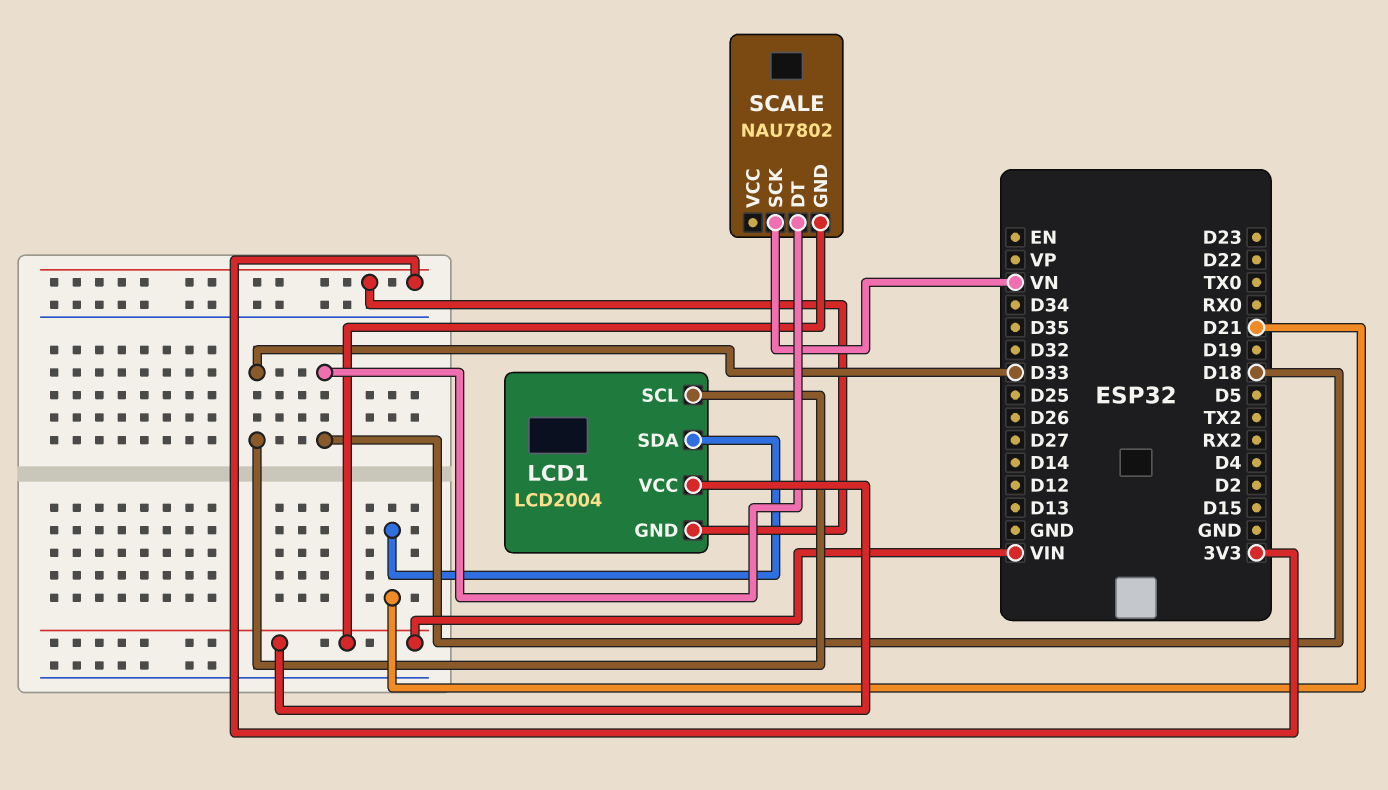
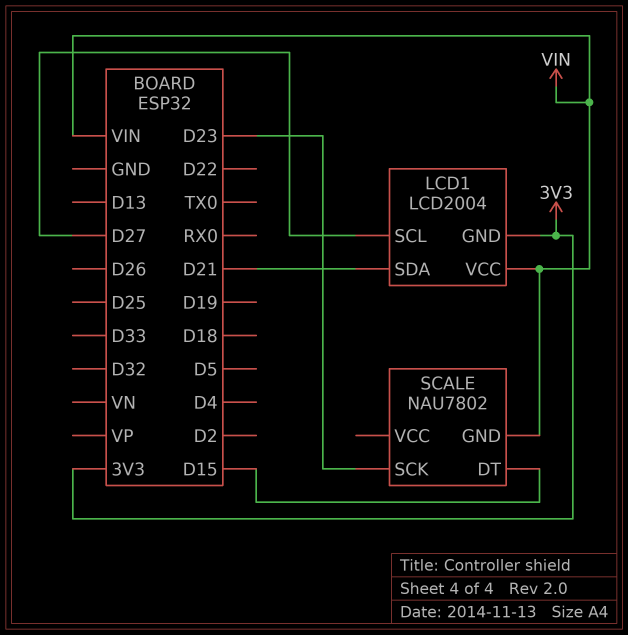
LCD1 pin SCL: D33 -> D27
SCALE pin DT: D18 -> D15
SCALE pin SCK: VN -> D23

